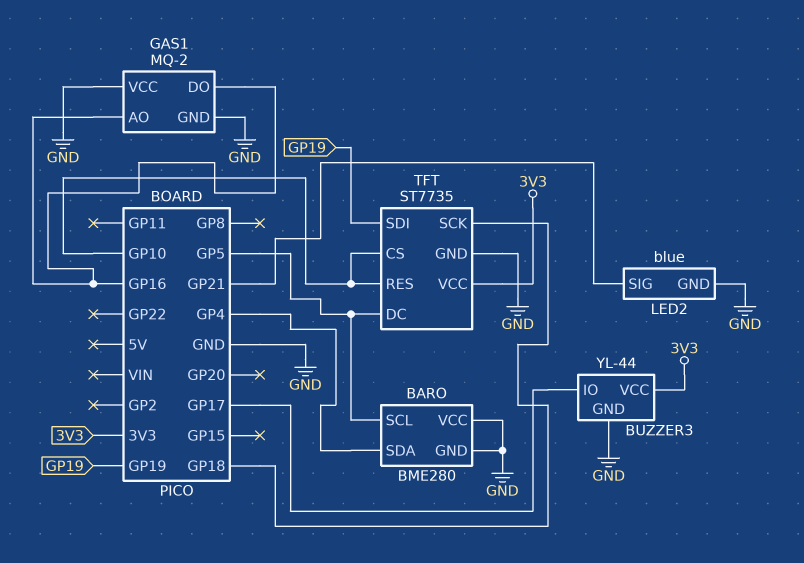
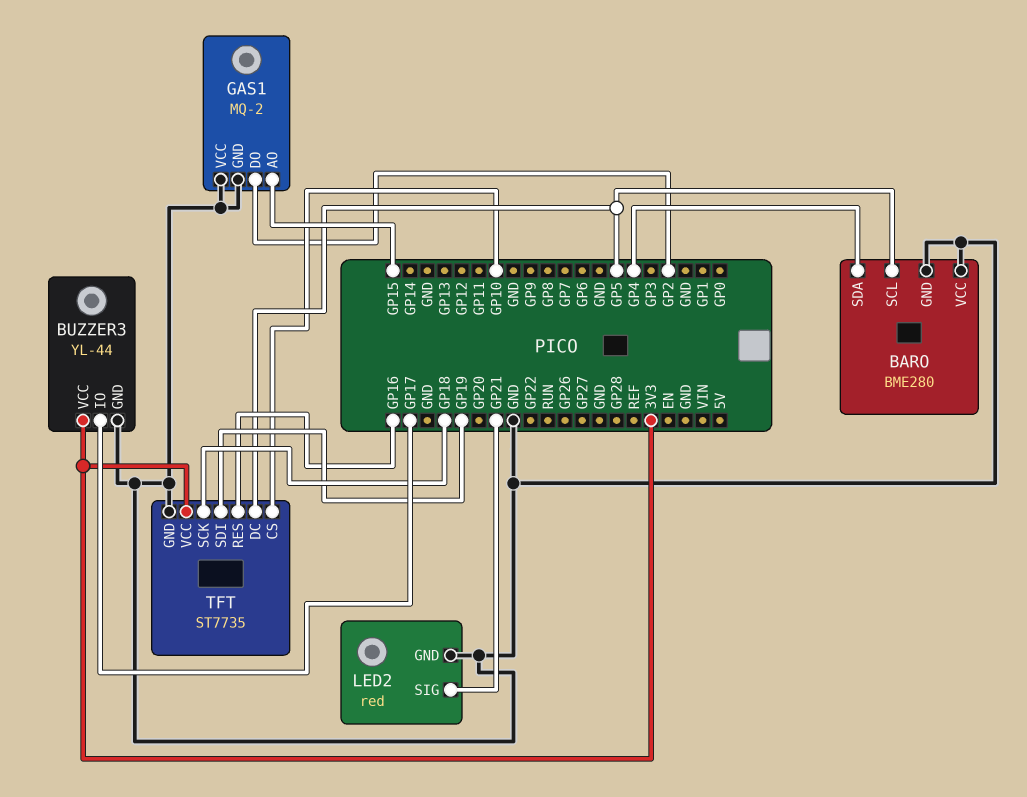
GAS1 pin AO: GP16 -> GP15
GAS1 pin DO: GP16 -> GP2
LED2: blue -> red
TFT pin RES: GP10 -> GP16

